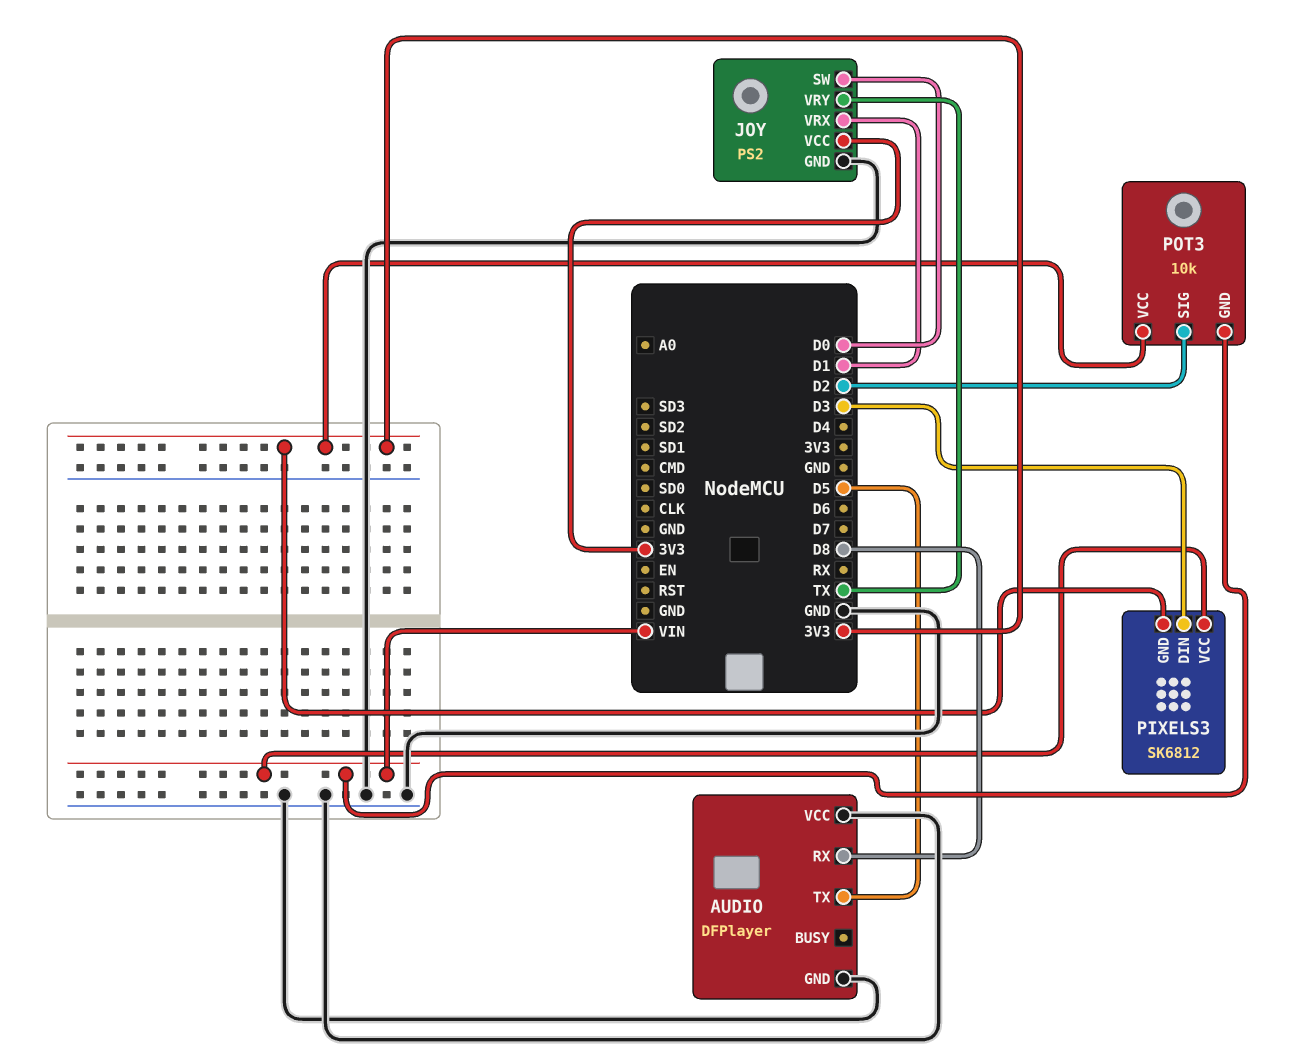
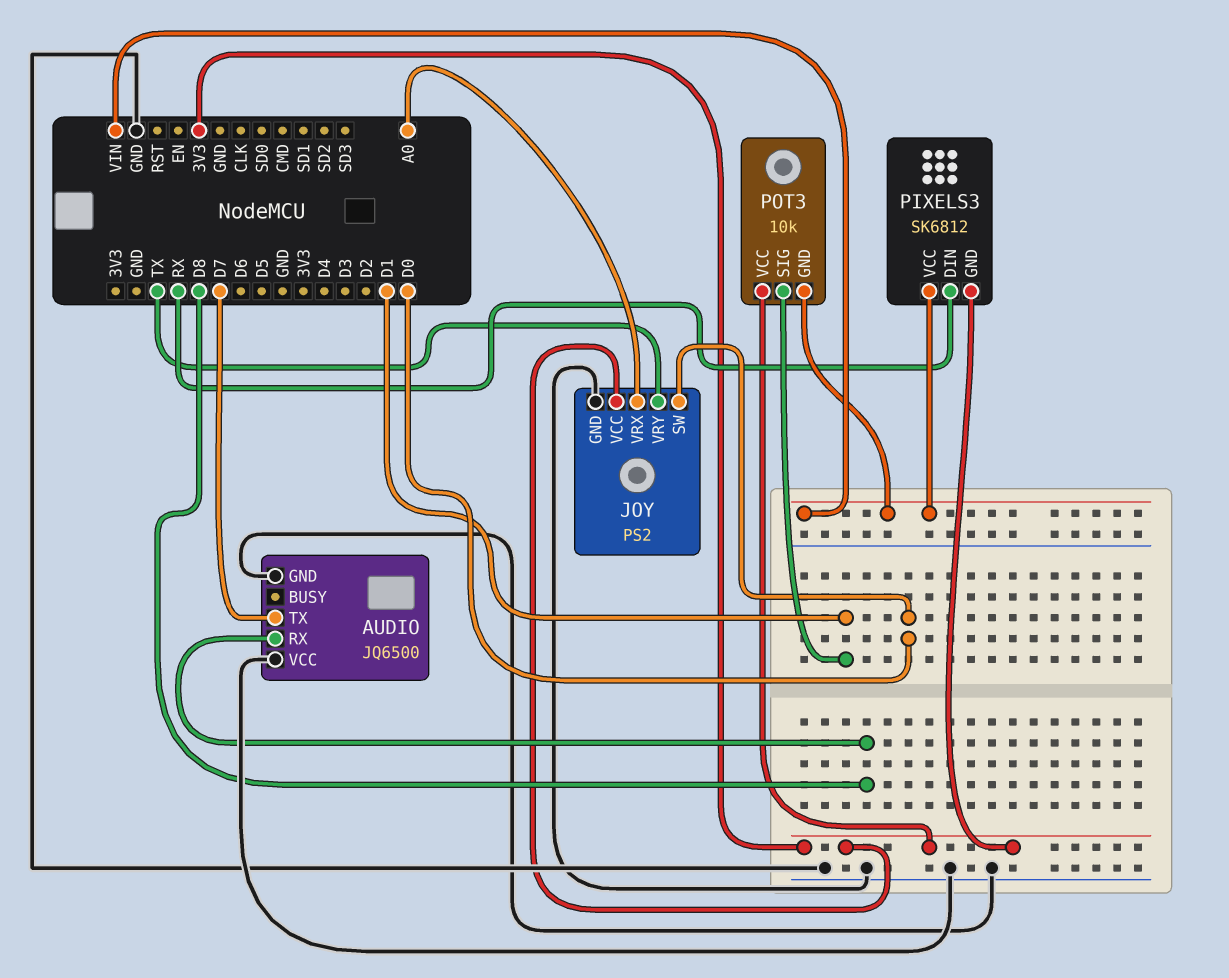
AUDIO: DFPlayer -> JQ6500
AUDIO pin TX: D5 -> D7
JOY pin VRX: D1 -> A0
PIXELS3 pin DIN: D3 -> RX
POT3 pin SIG: D2 -> D1

